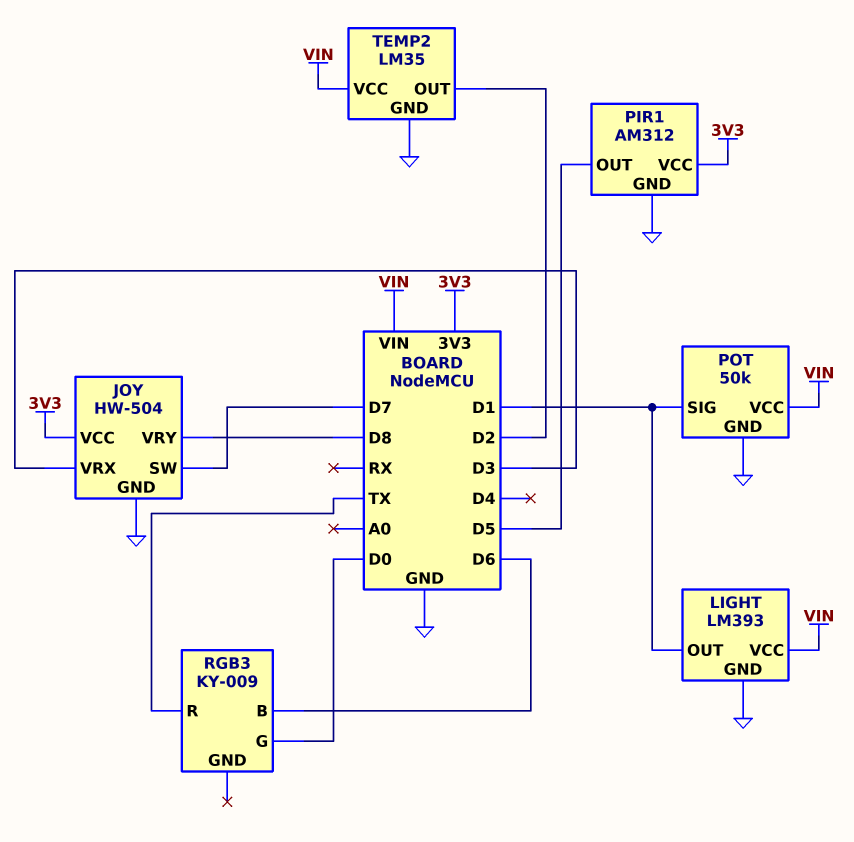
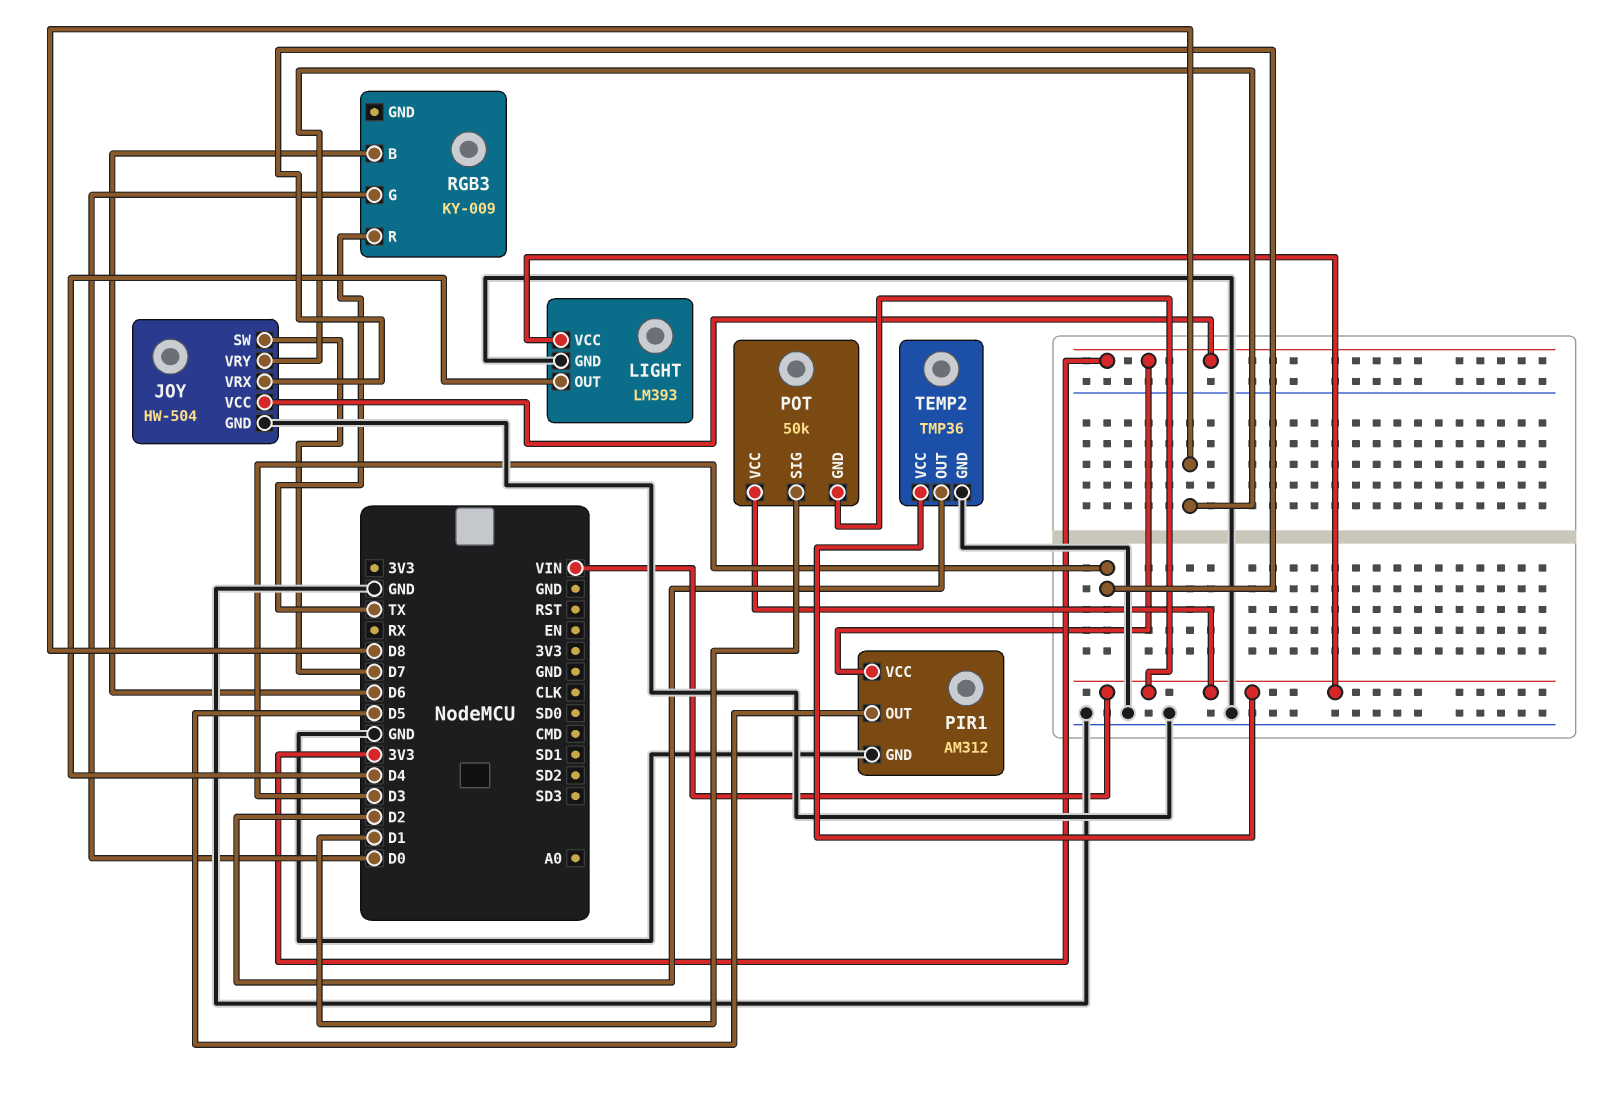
LIGHT pin OUT: D1 -> D4
POT pin GND: GND -> VIN
TEMP2: LM35 -> TMP36

